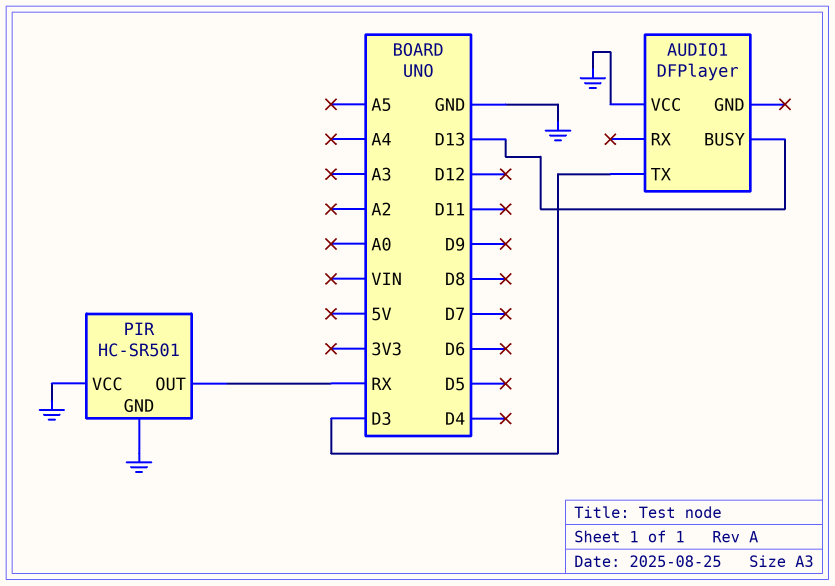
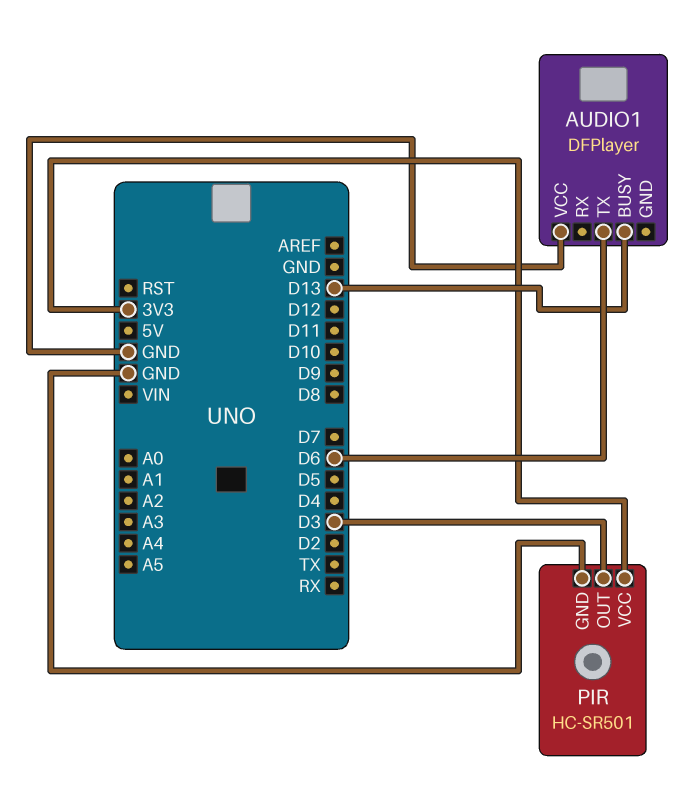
AUDIO1 pin TX: D3 -> D6
PIR pin OUT: RX -> D3
PIR pin VCC: GND -> 3V3

